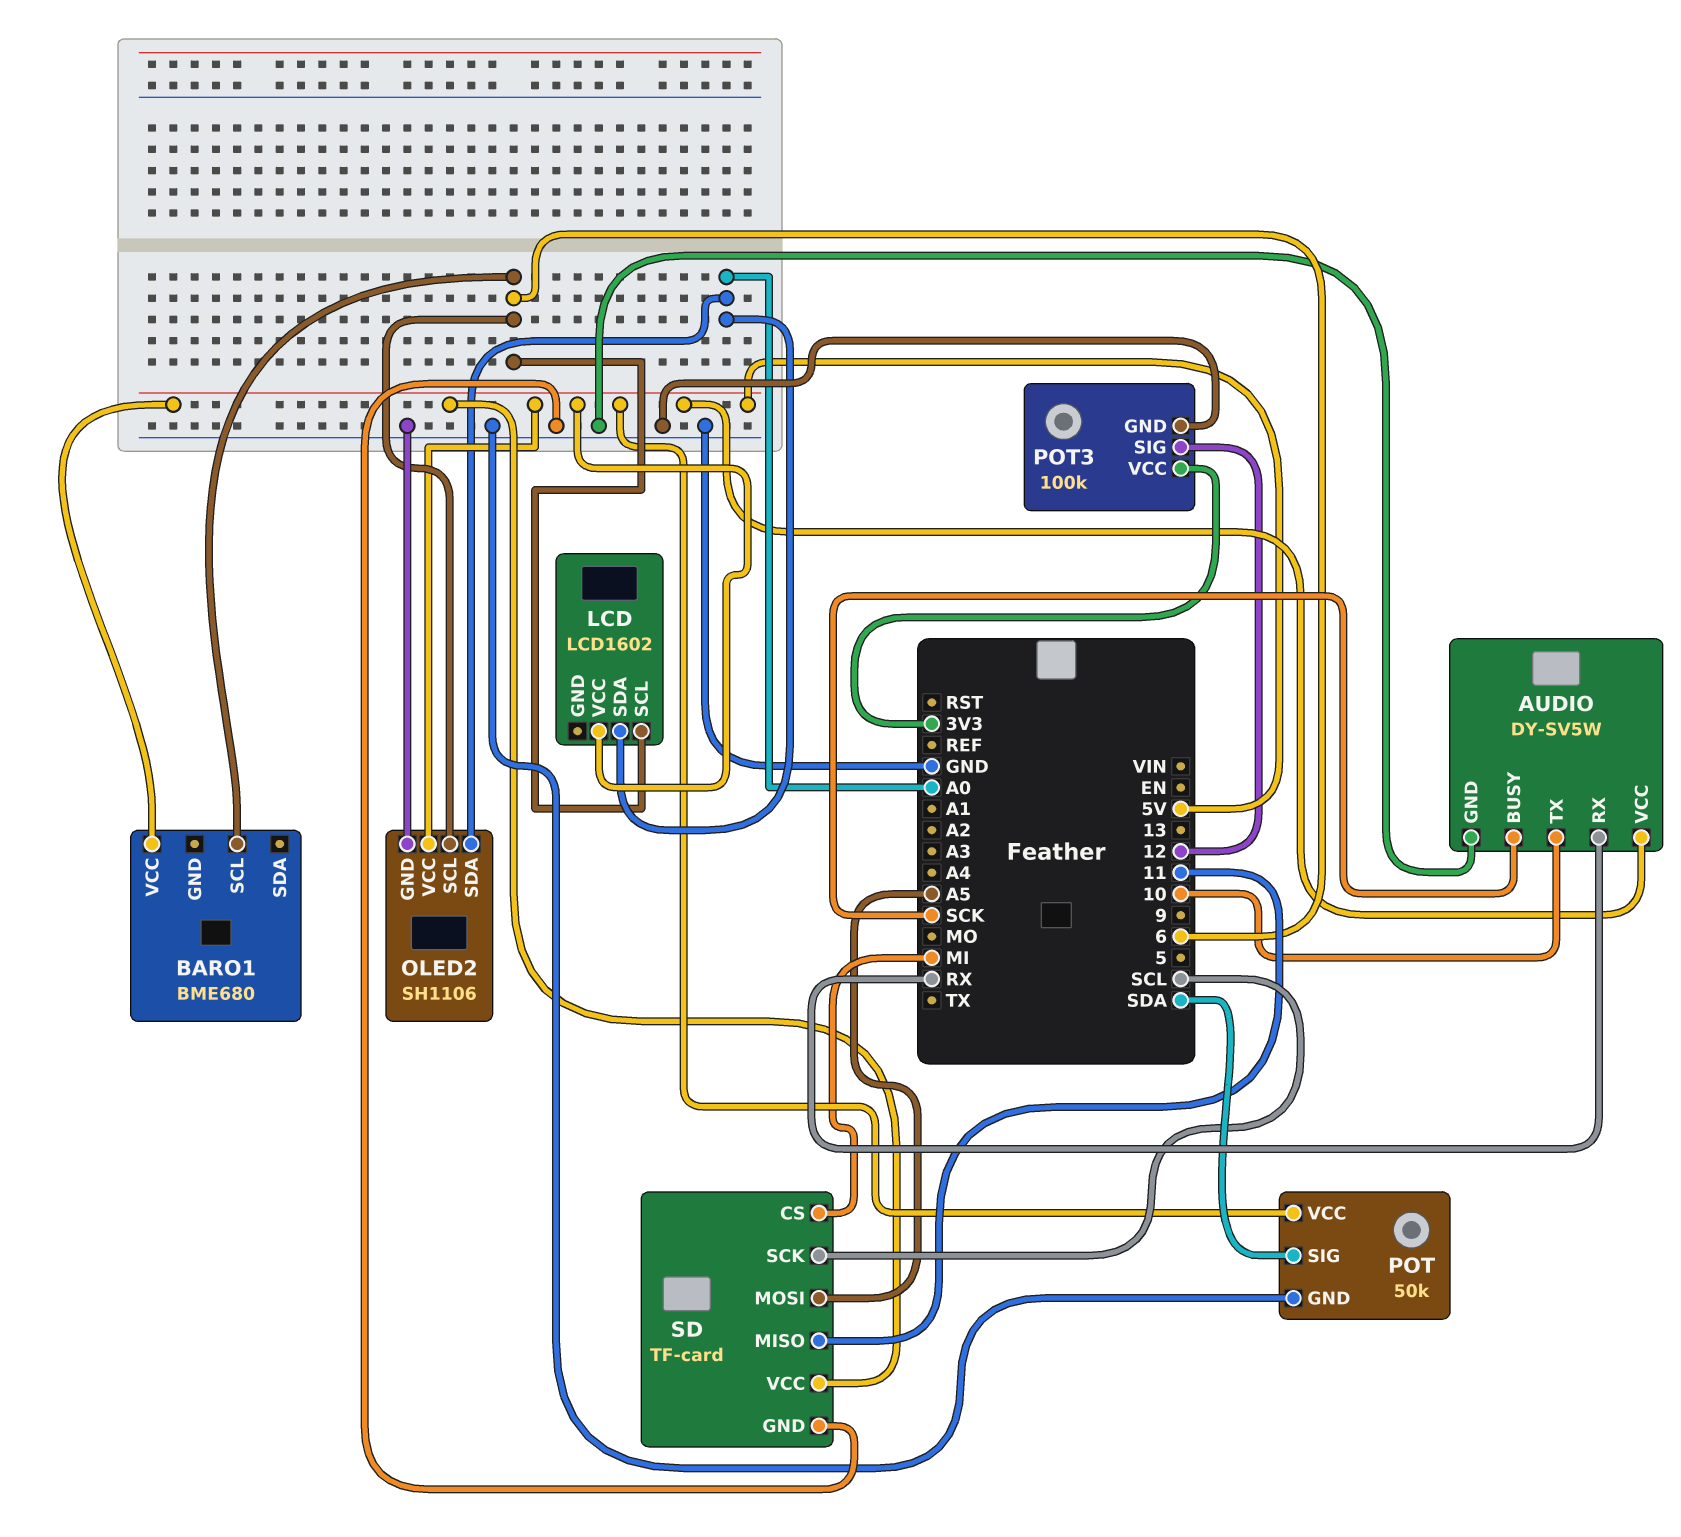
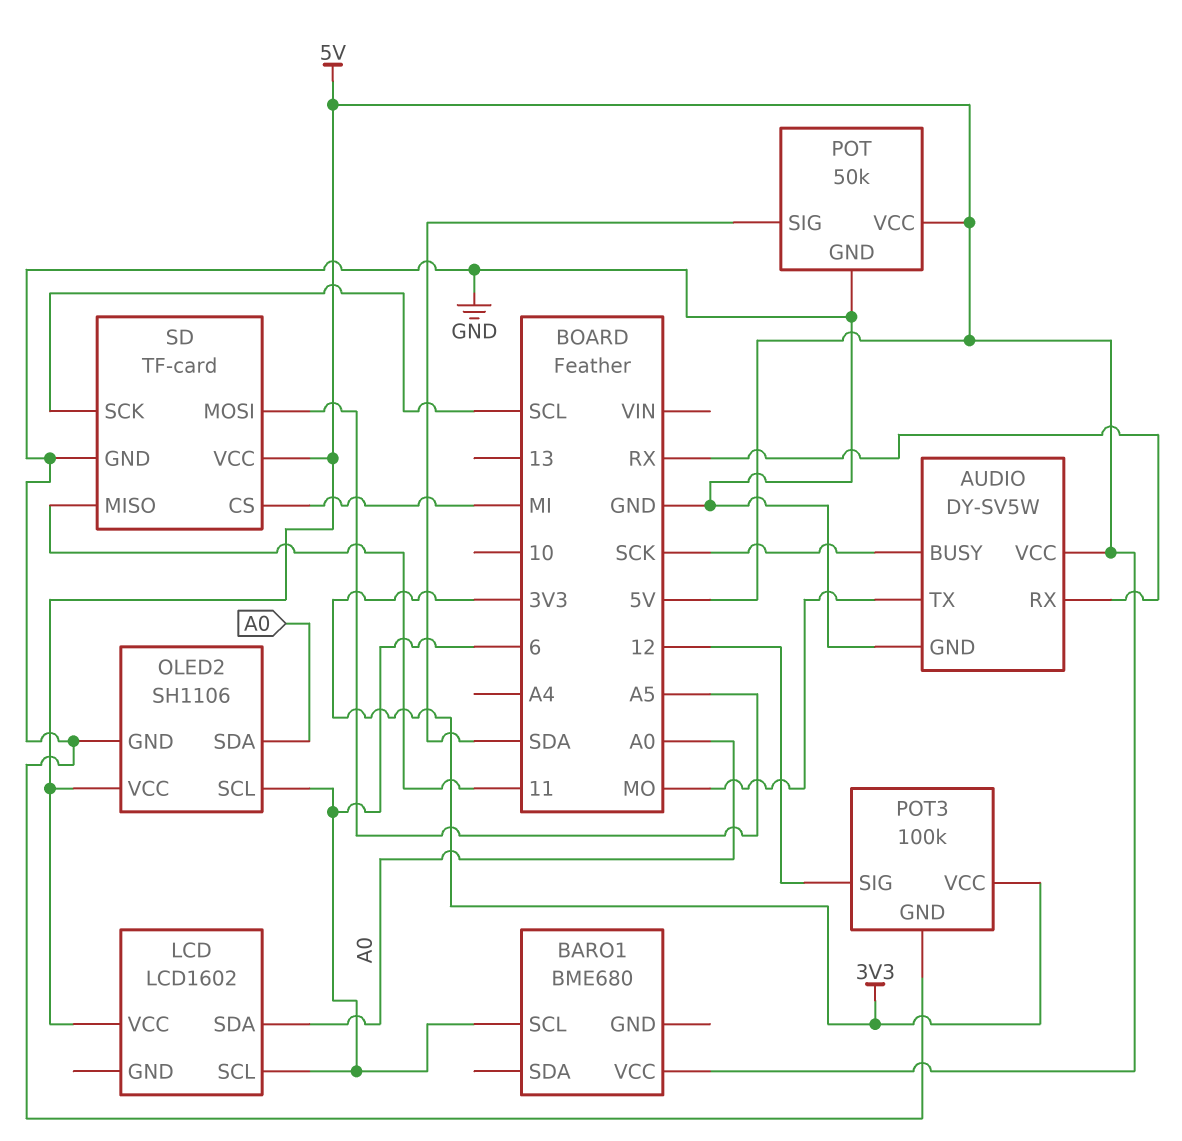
AUDIO pin TX: 10 -> MO

